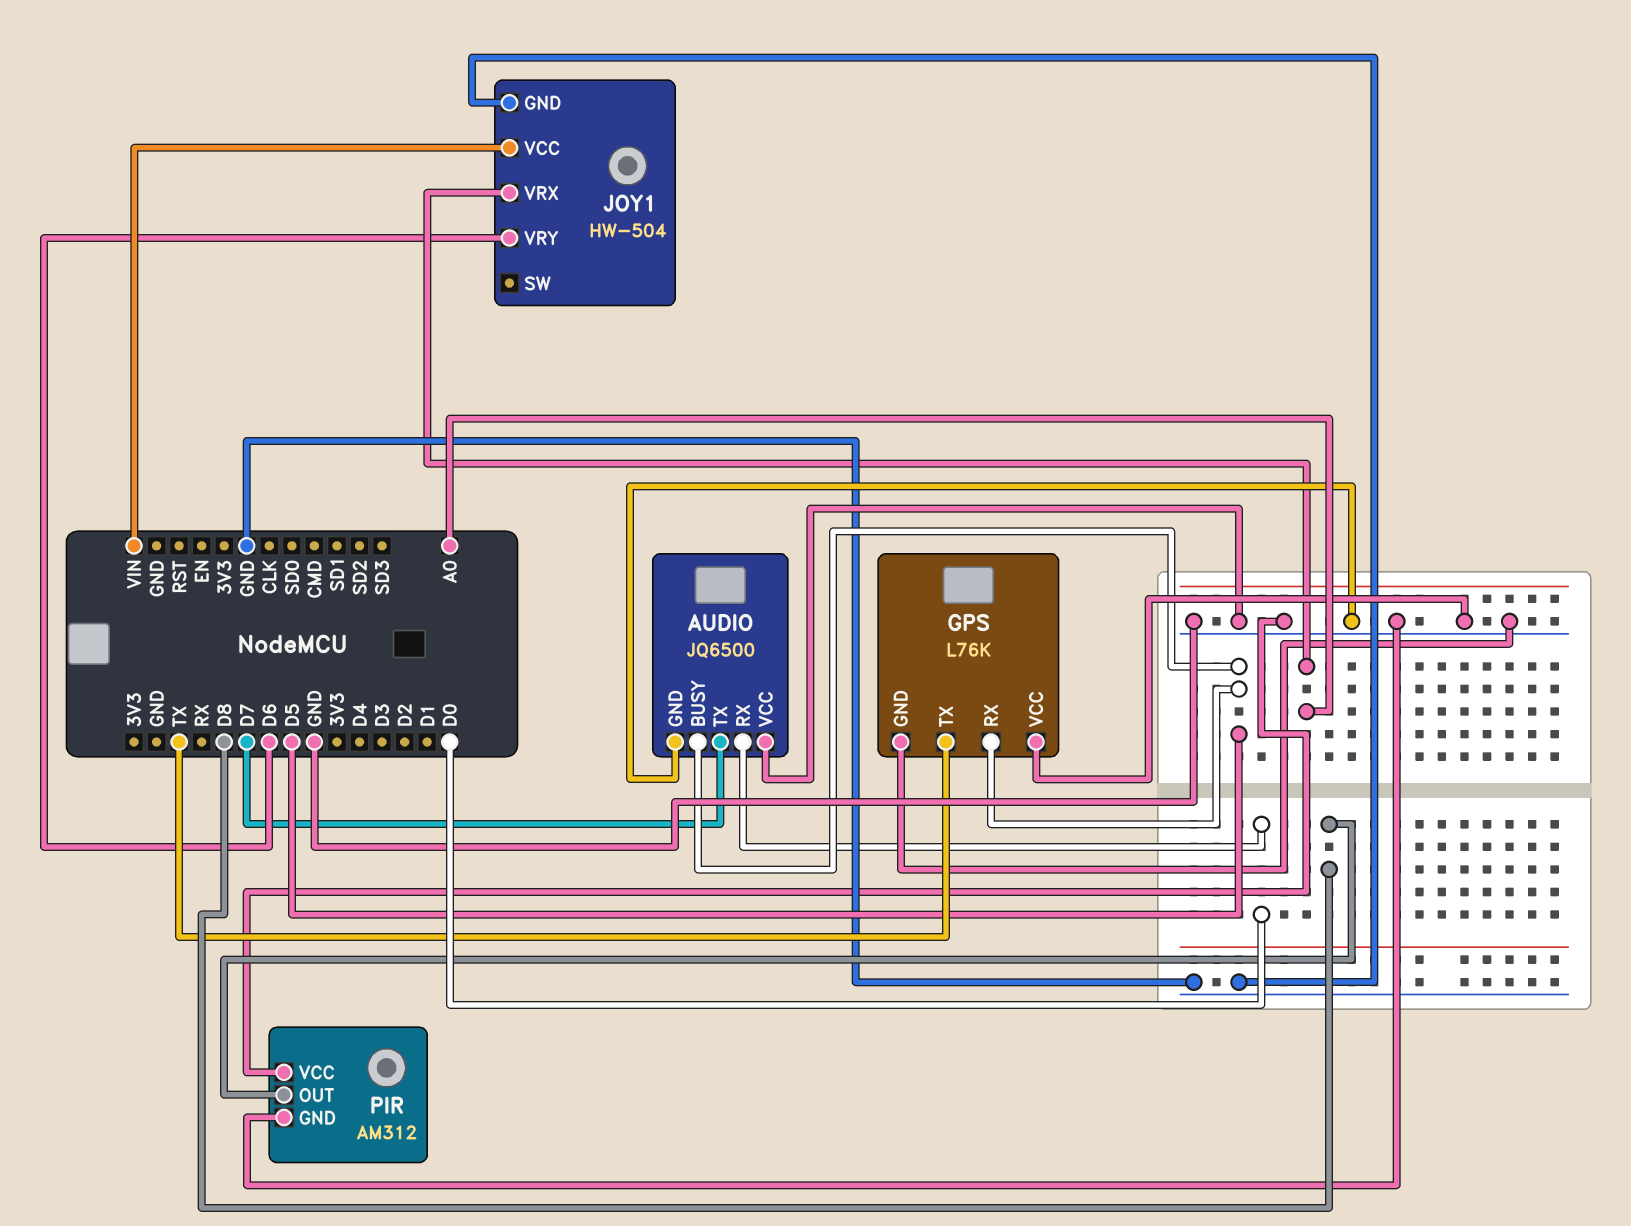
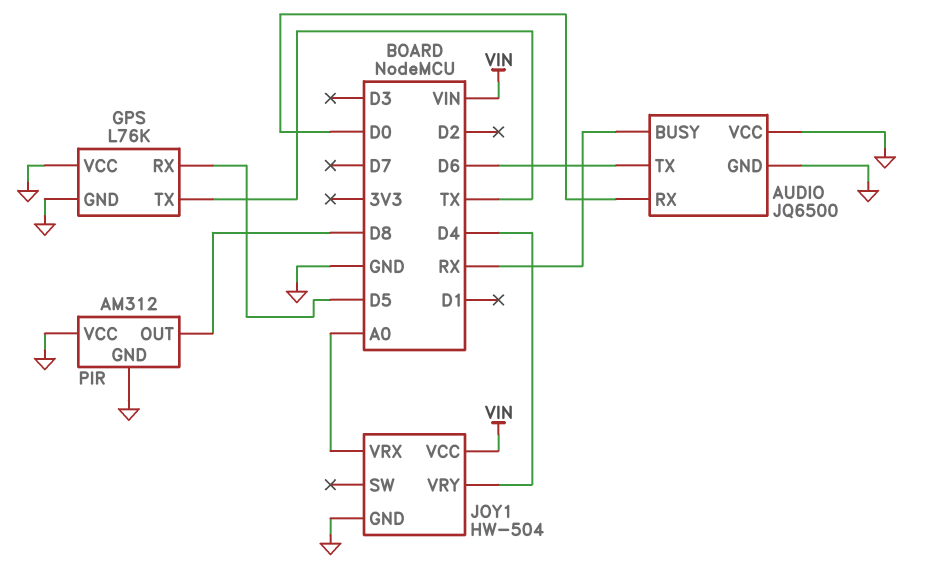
AUDIO pin BUSY: D5 -> RX
AUDIO pin TX: D7 -> D6
JOY1 pin VRY: D6 -> D4

